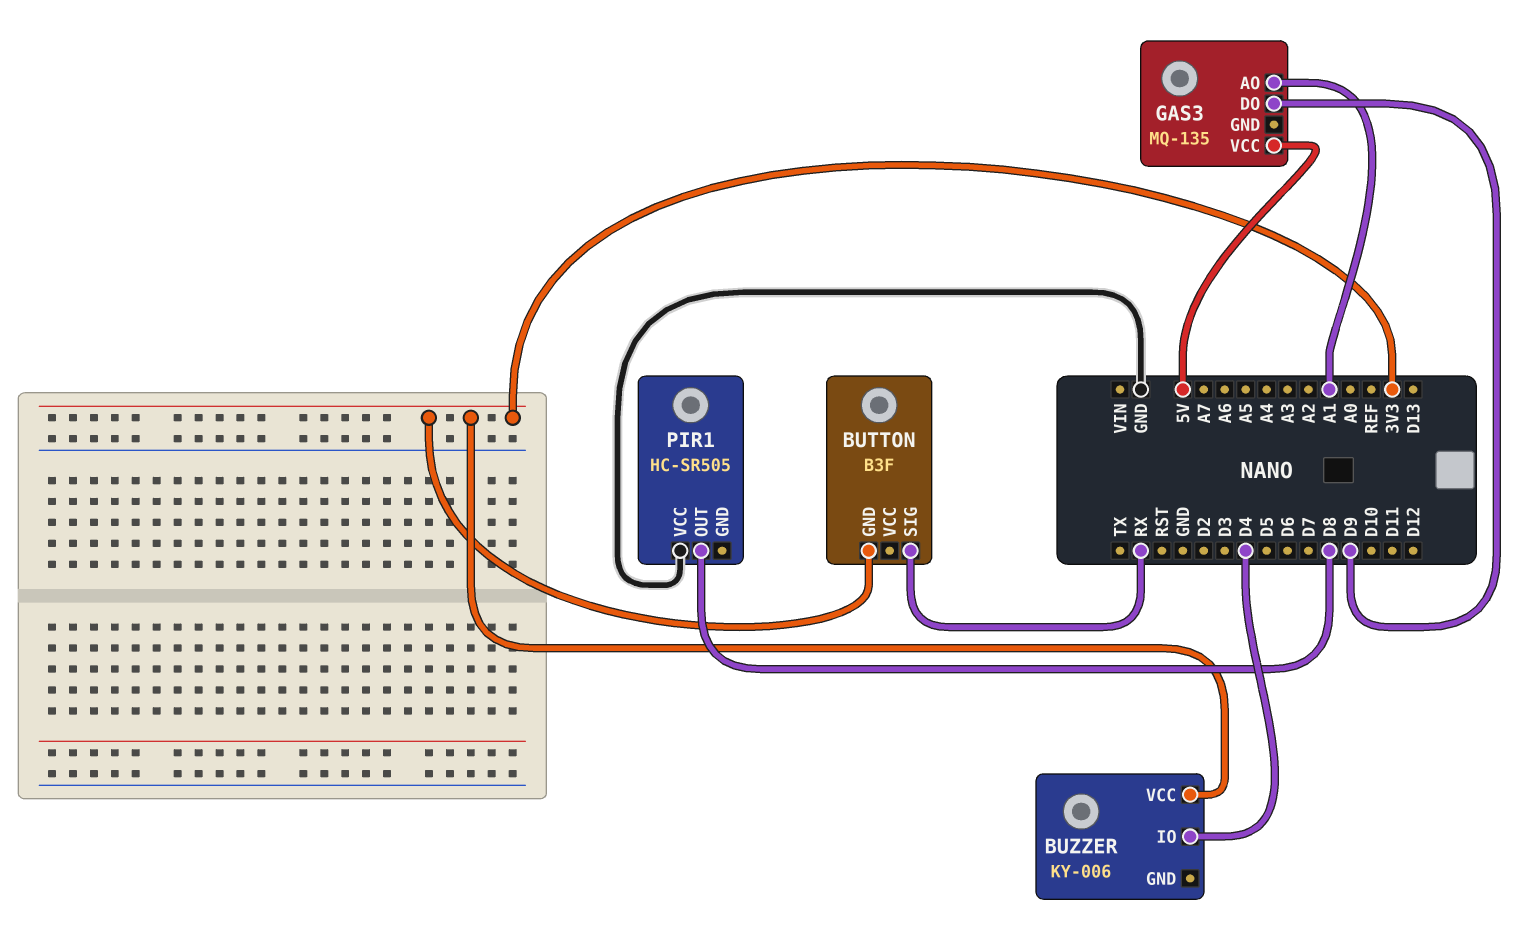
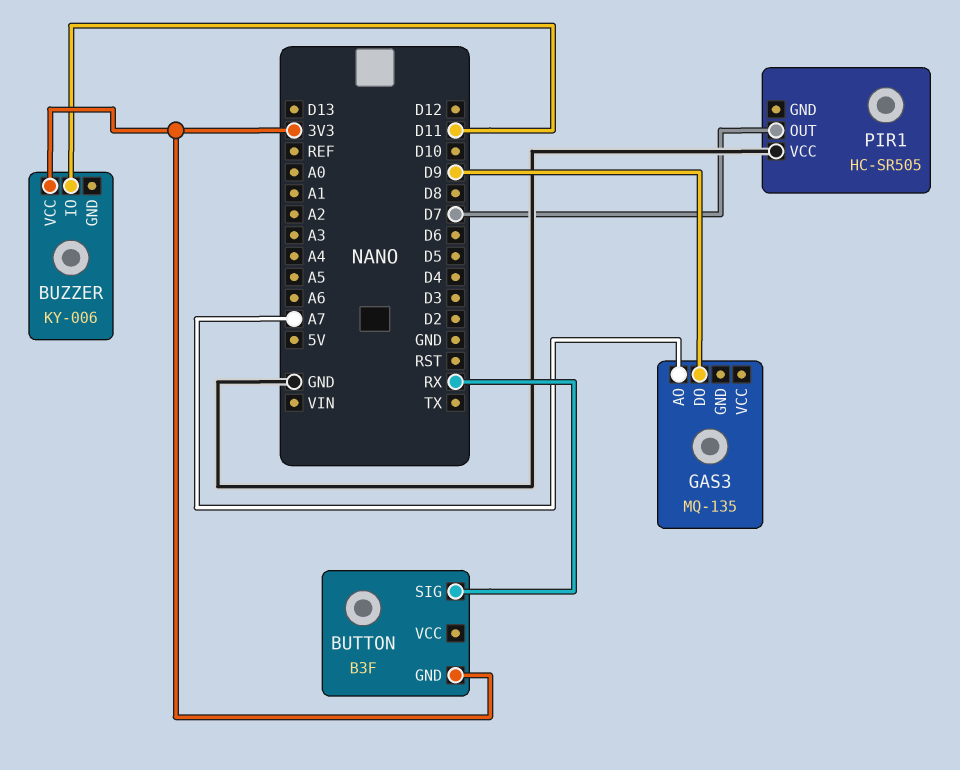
BUZZER pin IO: D4 -> D11
GAS3 pin AO: A1 -> A7
GAS3 pin VCC: 5V -> none
PIR1 pin OUT: D8 -> D7

